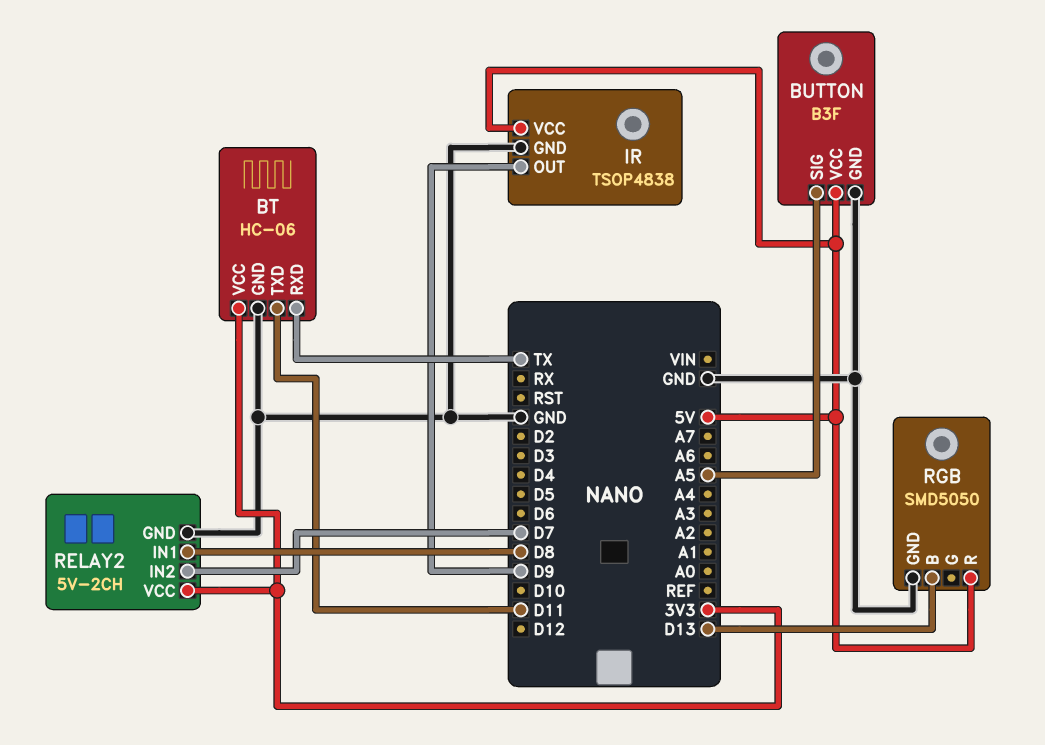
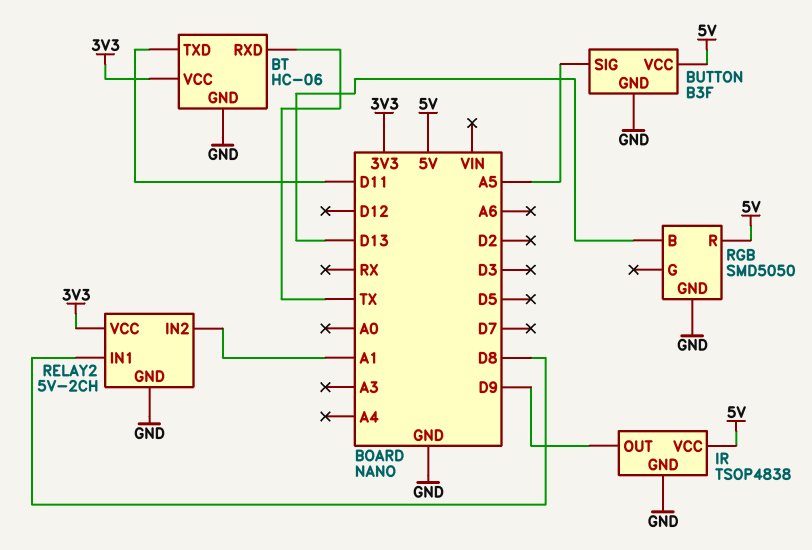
RELAY2 pin IN2: D7 -> A1

